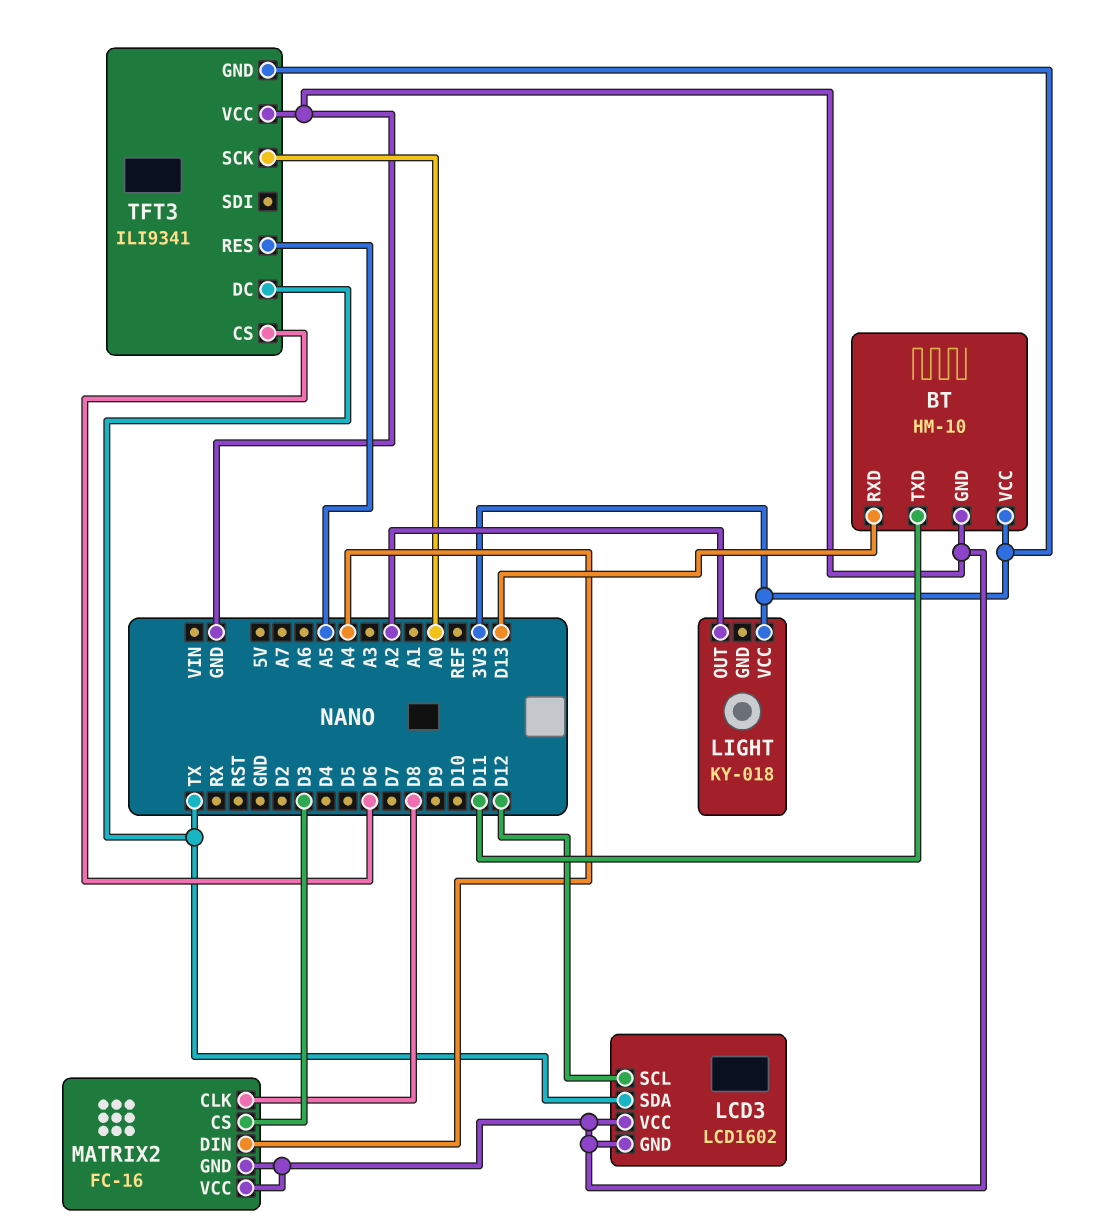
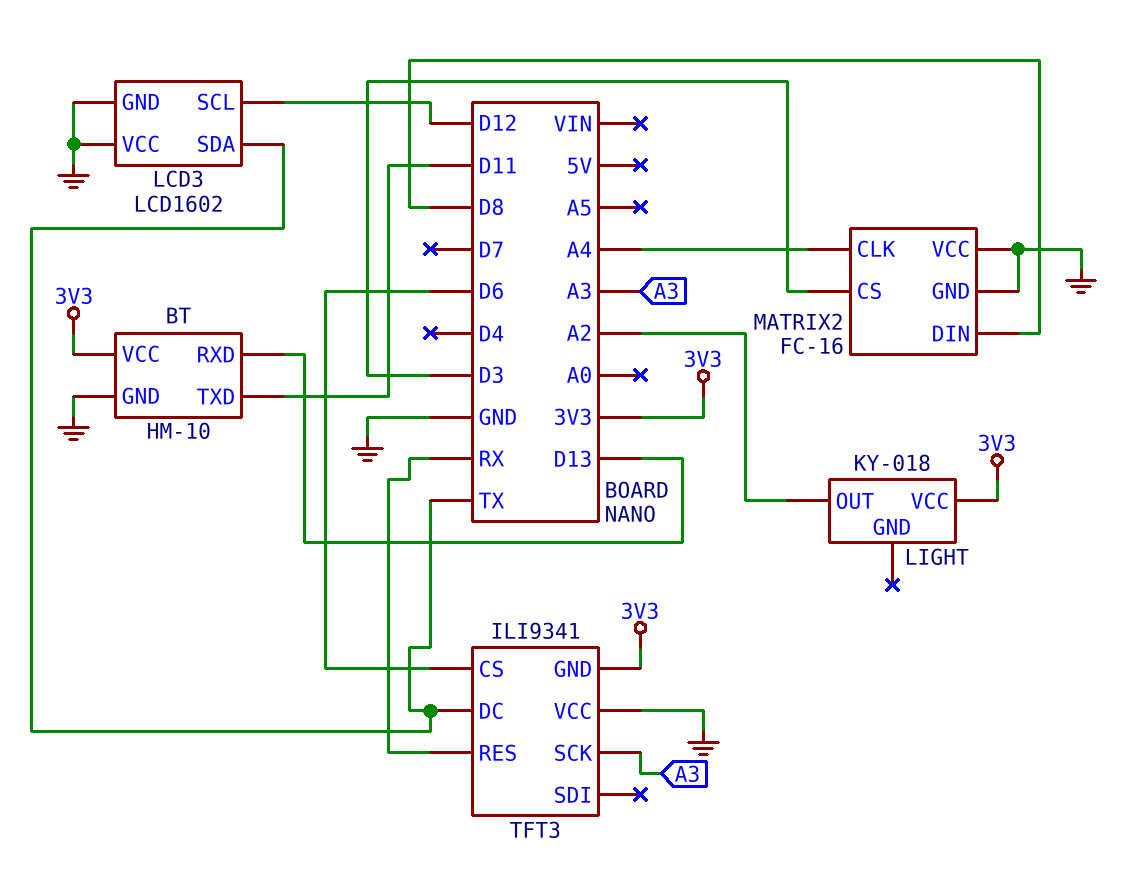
MATRIX2 pin CLK: D8 -> A4
MATRIX2 pin DIN: A4 -> D8
TFT3 pin RES: A5 -> RX
TFT3 pin SCK: A0 -> A3

